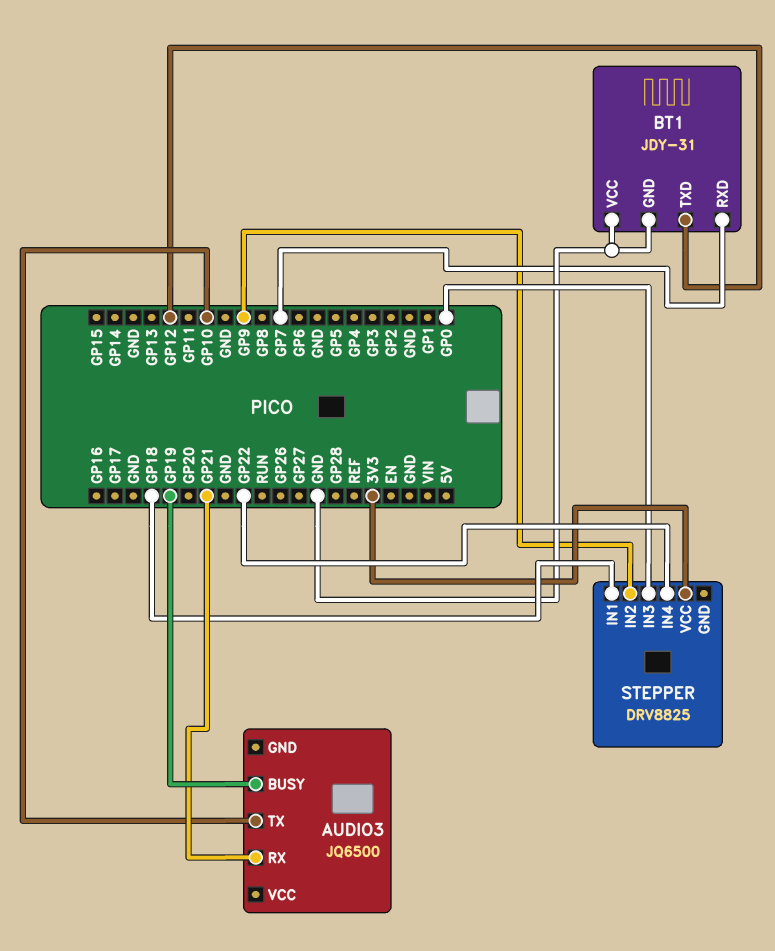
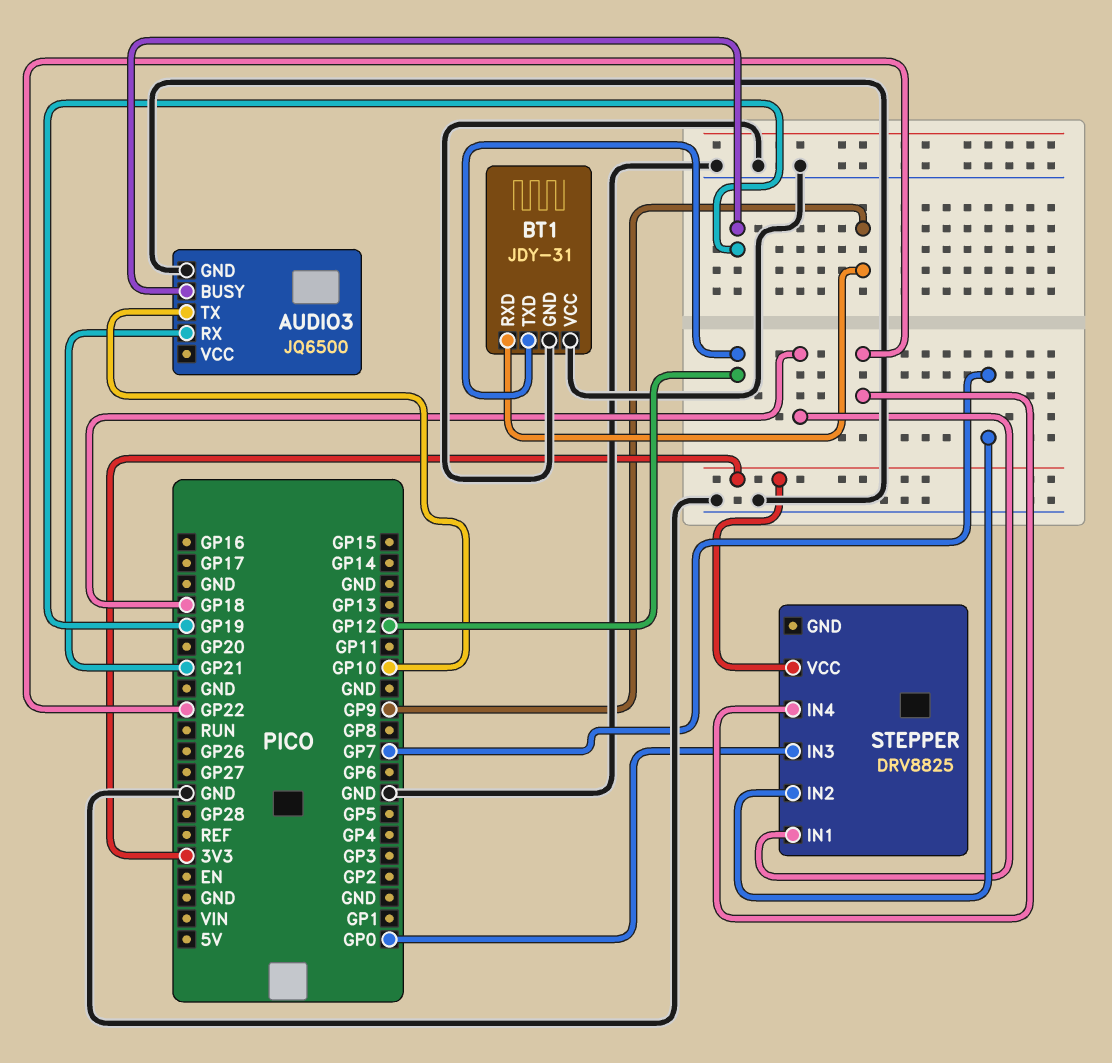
AUDIO3 pin GND: none -> GND
BT1 pin RXD: GP7 -> GP9
STEPPER pin IN2: GP9 -> GP7

